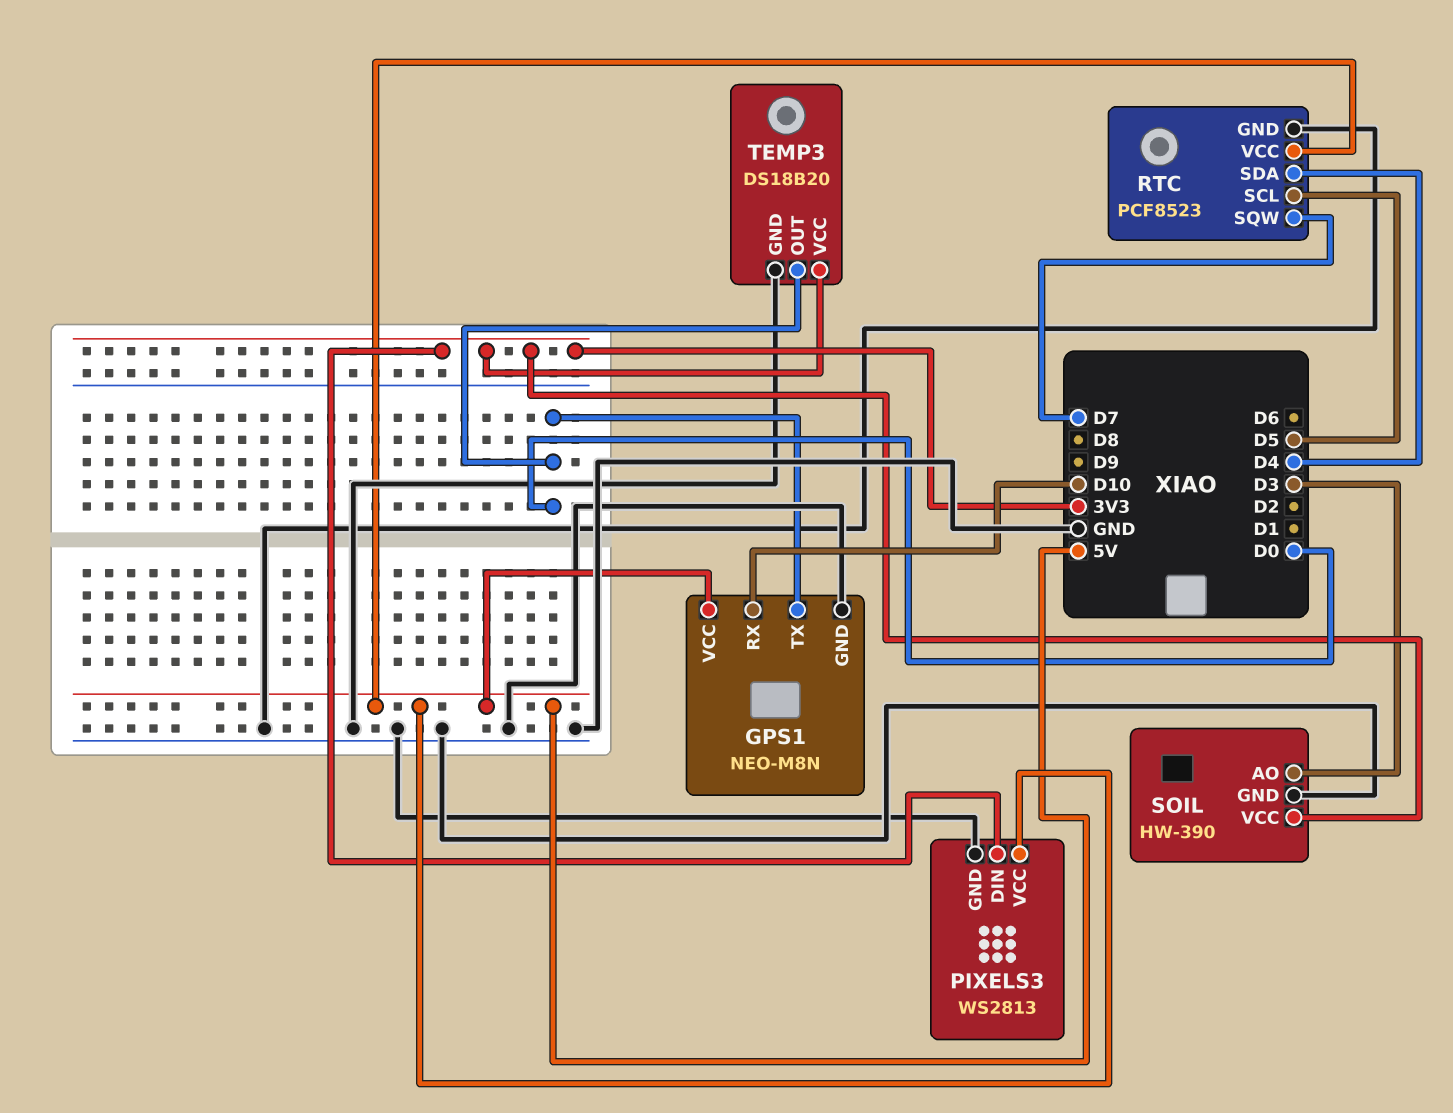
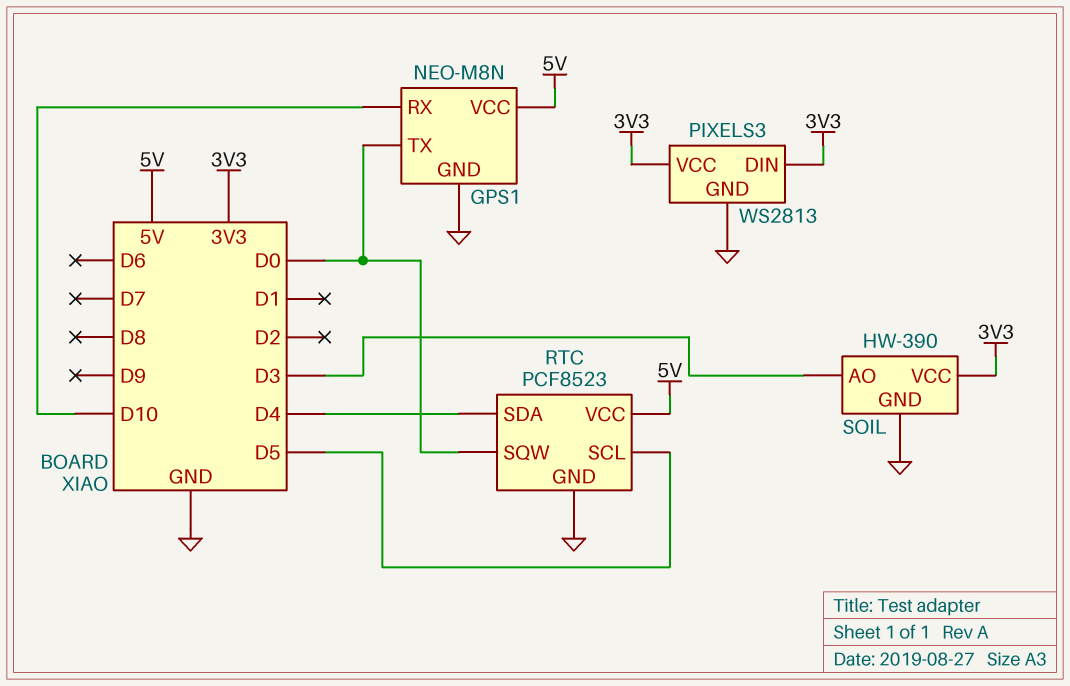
PIXELS3 pin VCC: 5V -> 3V3
RTC pin SQW: D7 -> D0
TEMP3: DS18B20 -> none
TEMP3 pin GND: GND -> none
TEMP3 pin OUT: D0 -> none
TEMP3 pin VCC: 3V3 -> none

